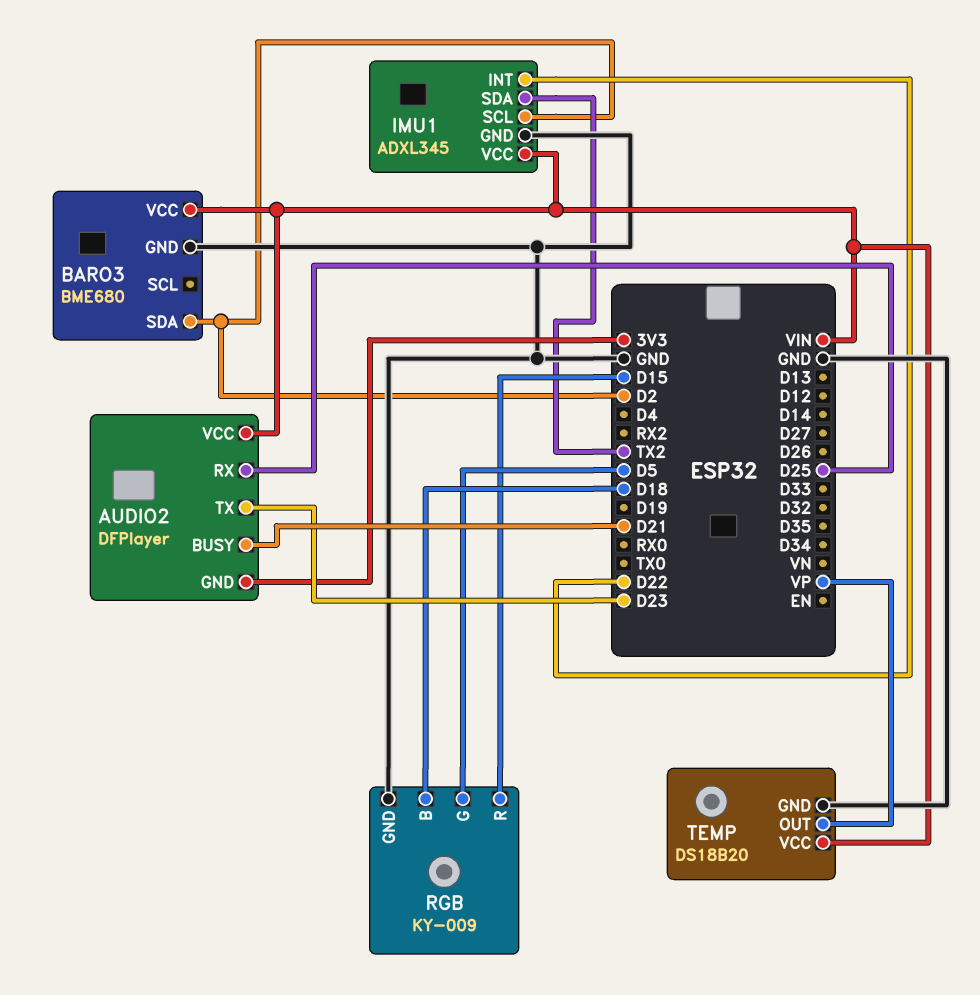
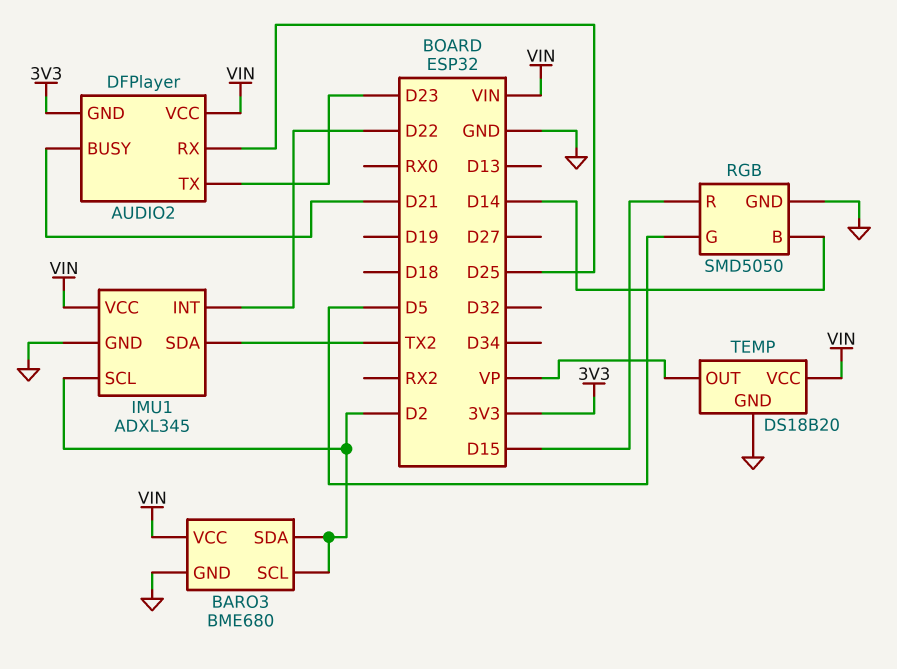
BARO3 pin SCL: none -> D2
RGB: KY-009 -> SMD5050
RGB pin B: D18 -> D14

